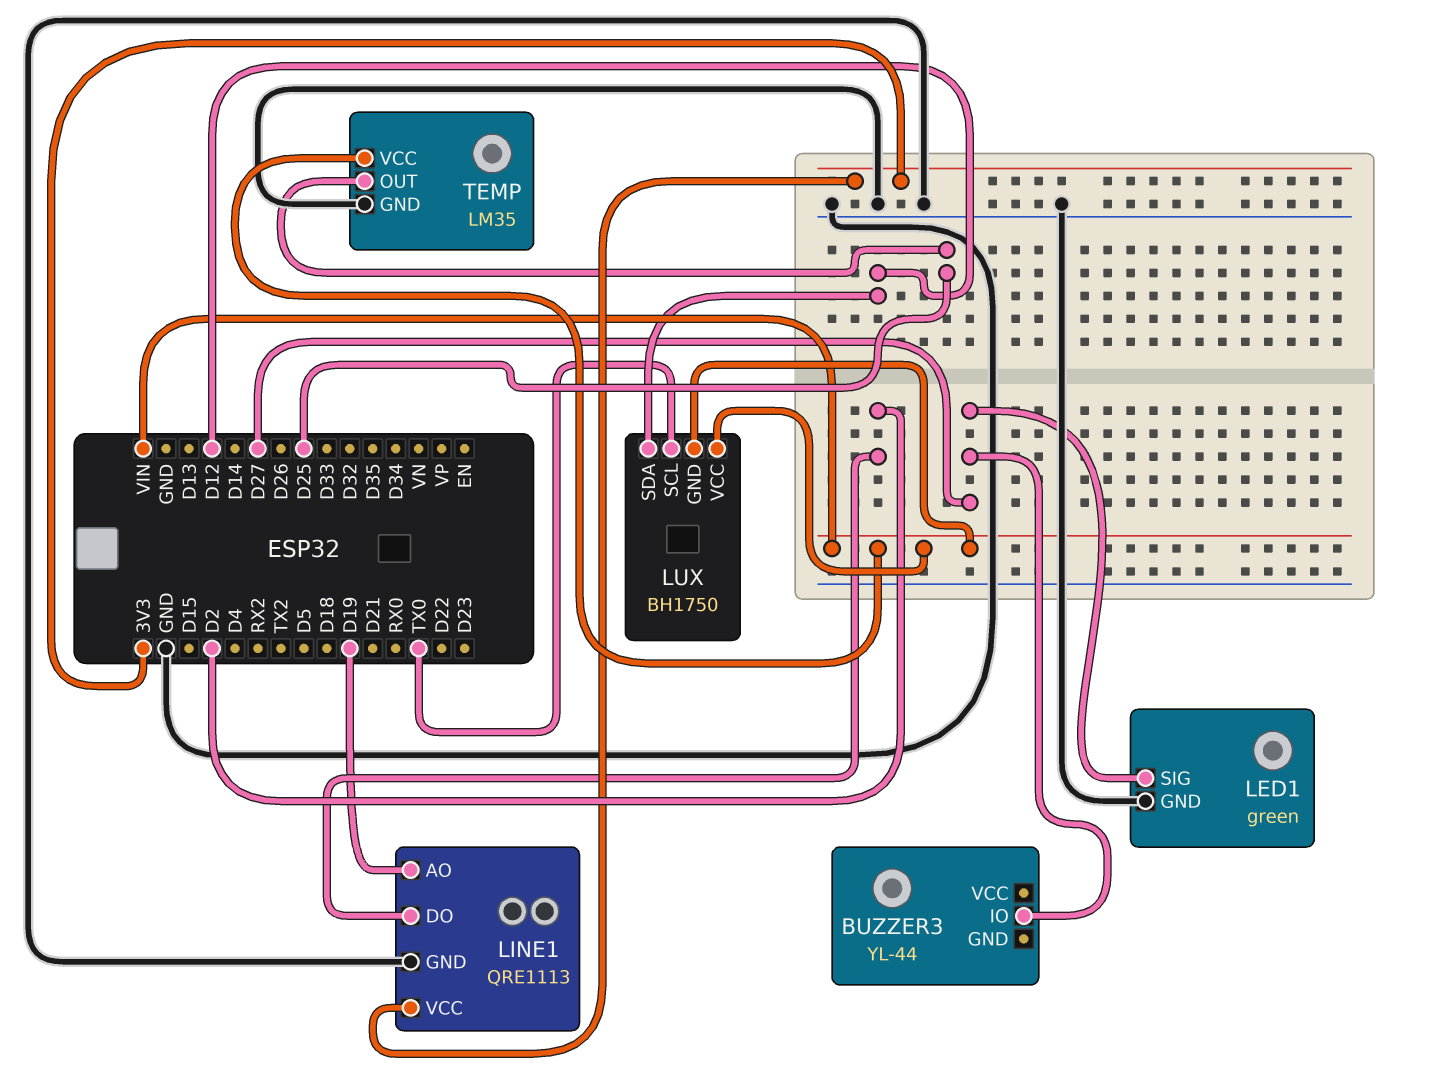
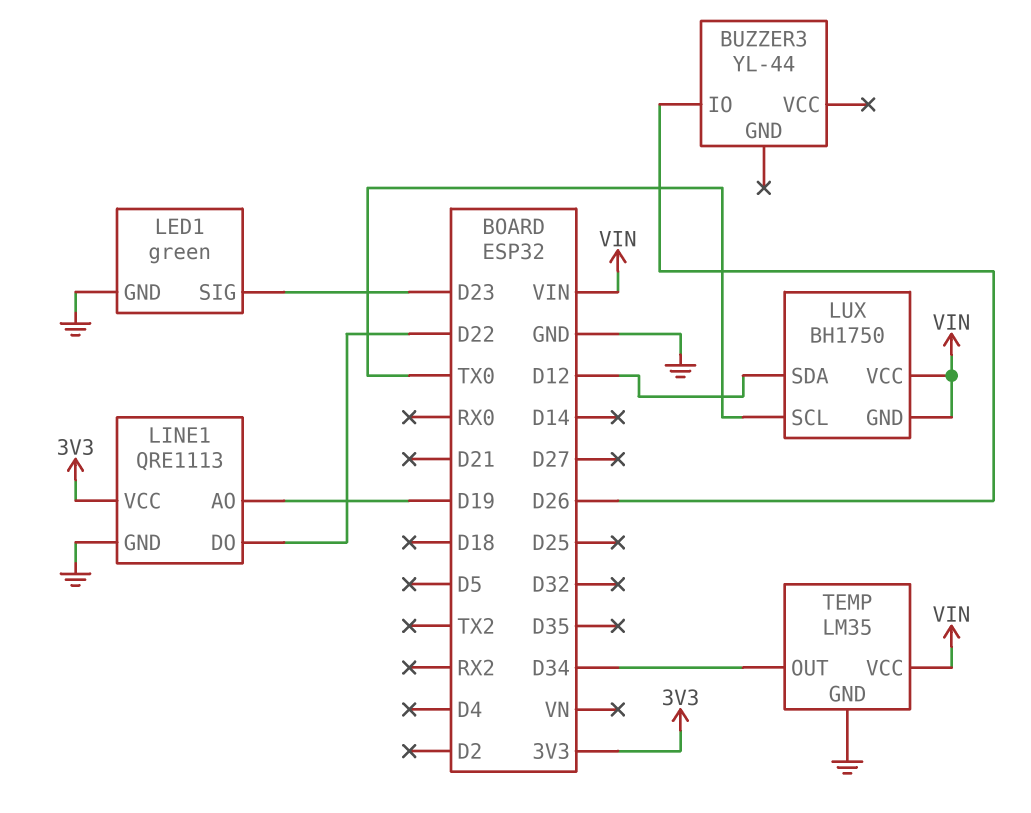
BUZZER3 pin IO: D27 -> D26
LED1 pin SIG: D27 -> D23
LINE1 pin DO: D2 -> D22
TEMP pin OUT: D25 -> D34

